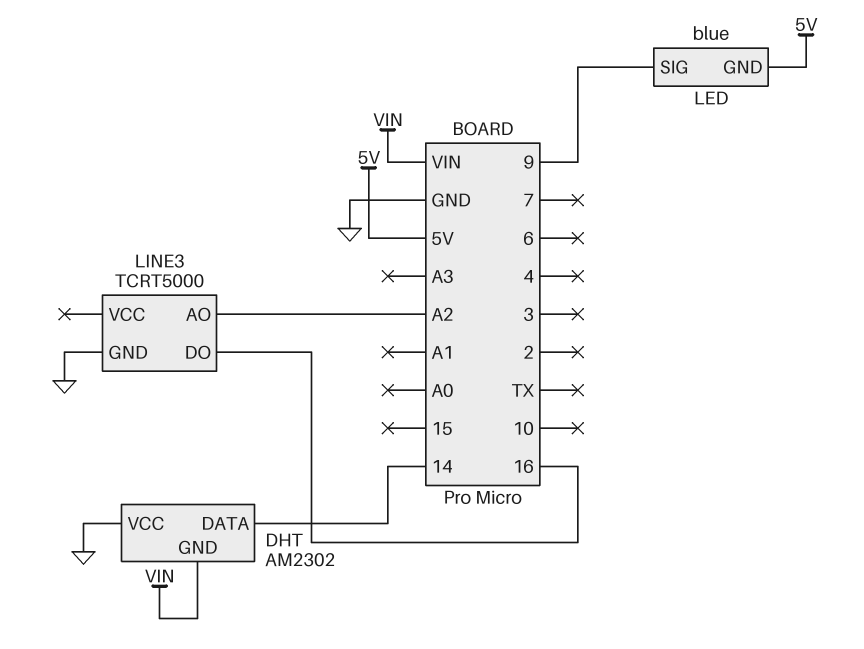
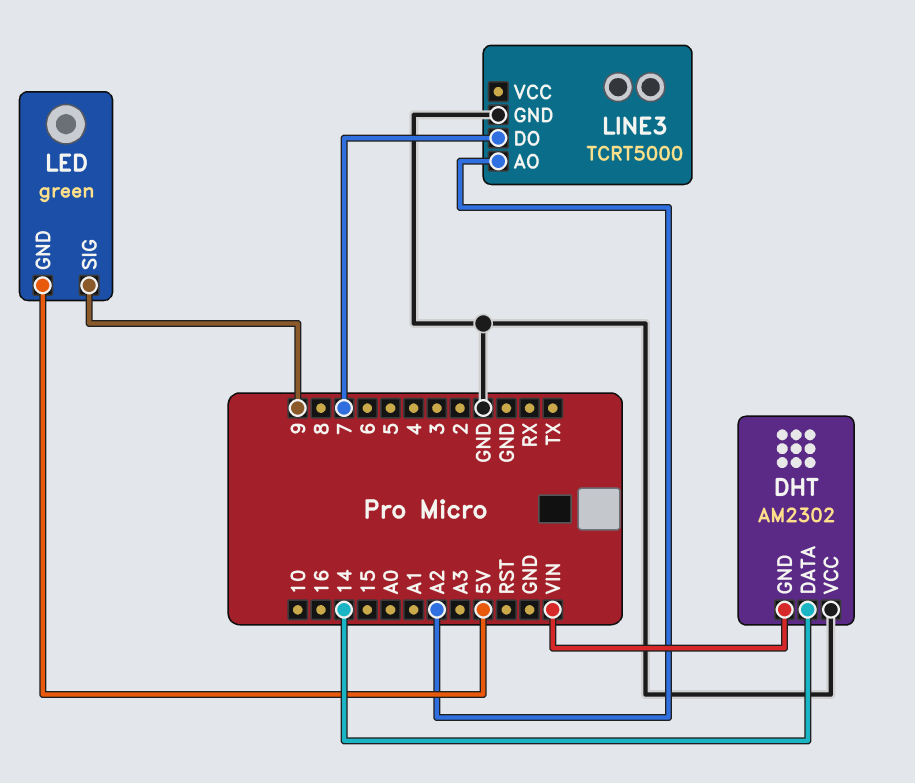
LED: blue -> green
LINE3 pin DO: 16 -> 7

